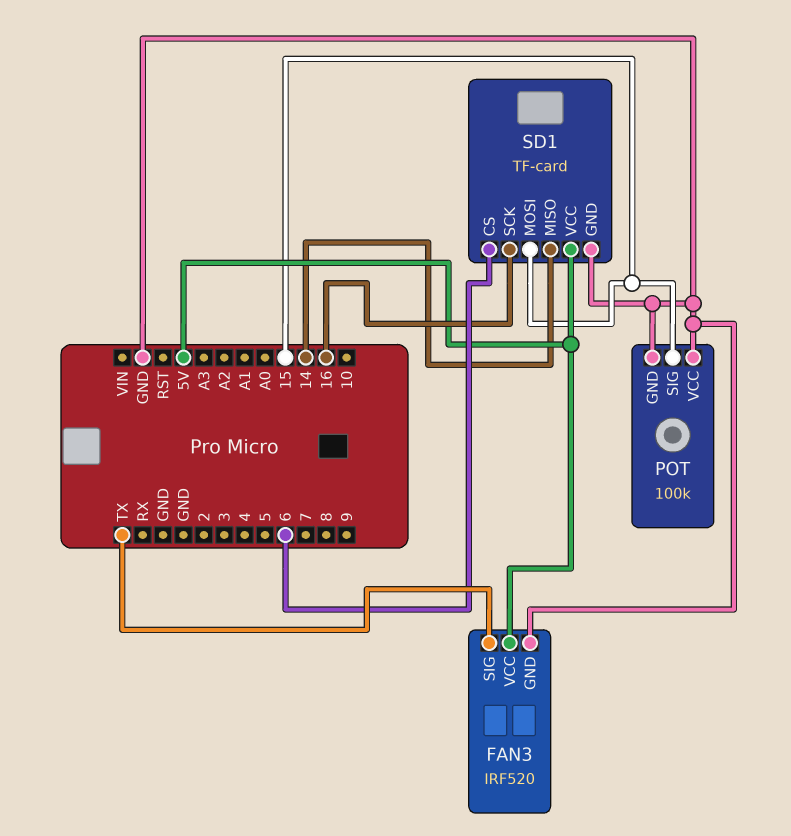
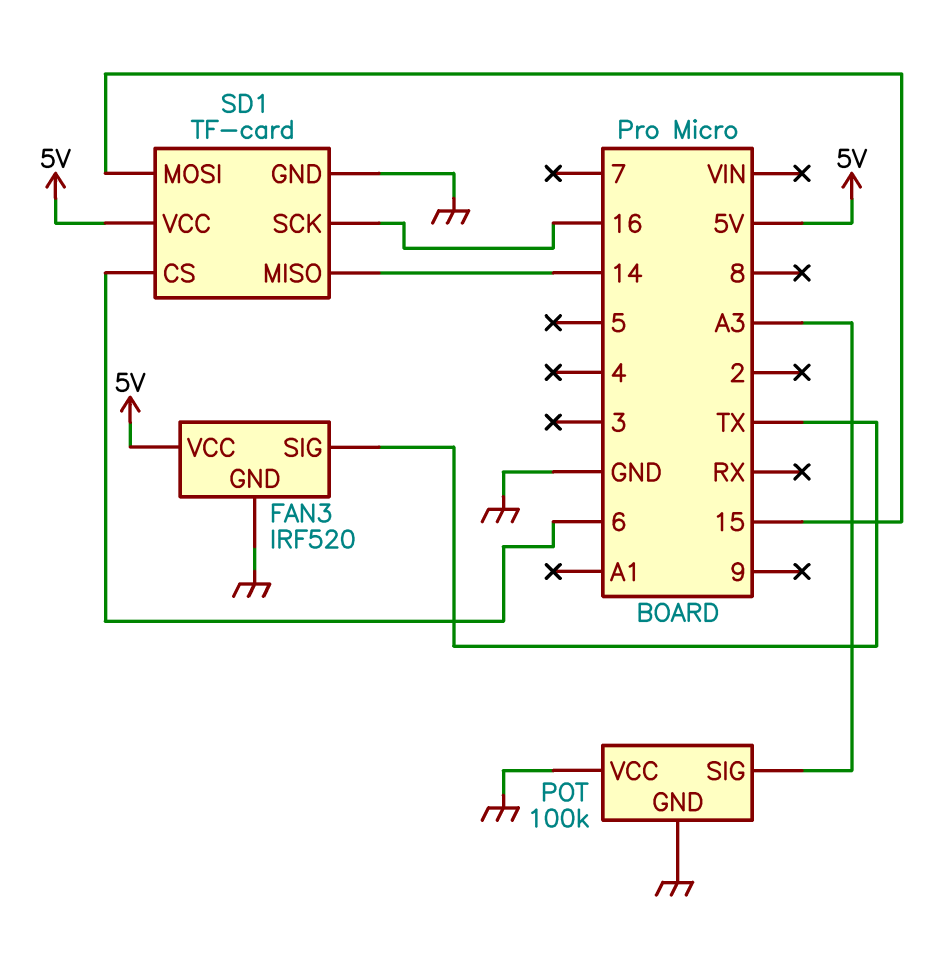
POT pin SIG: 15 -> A3

